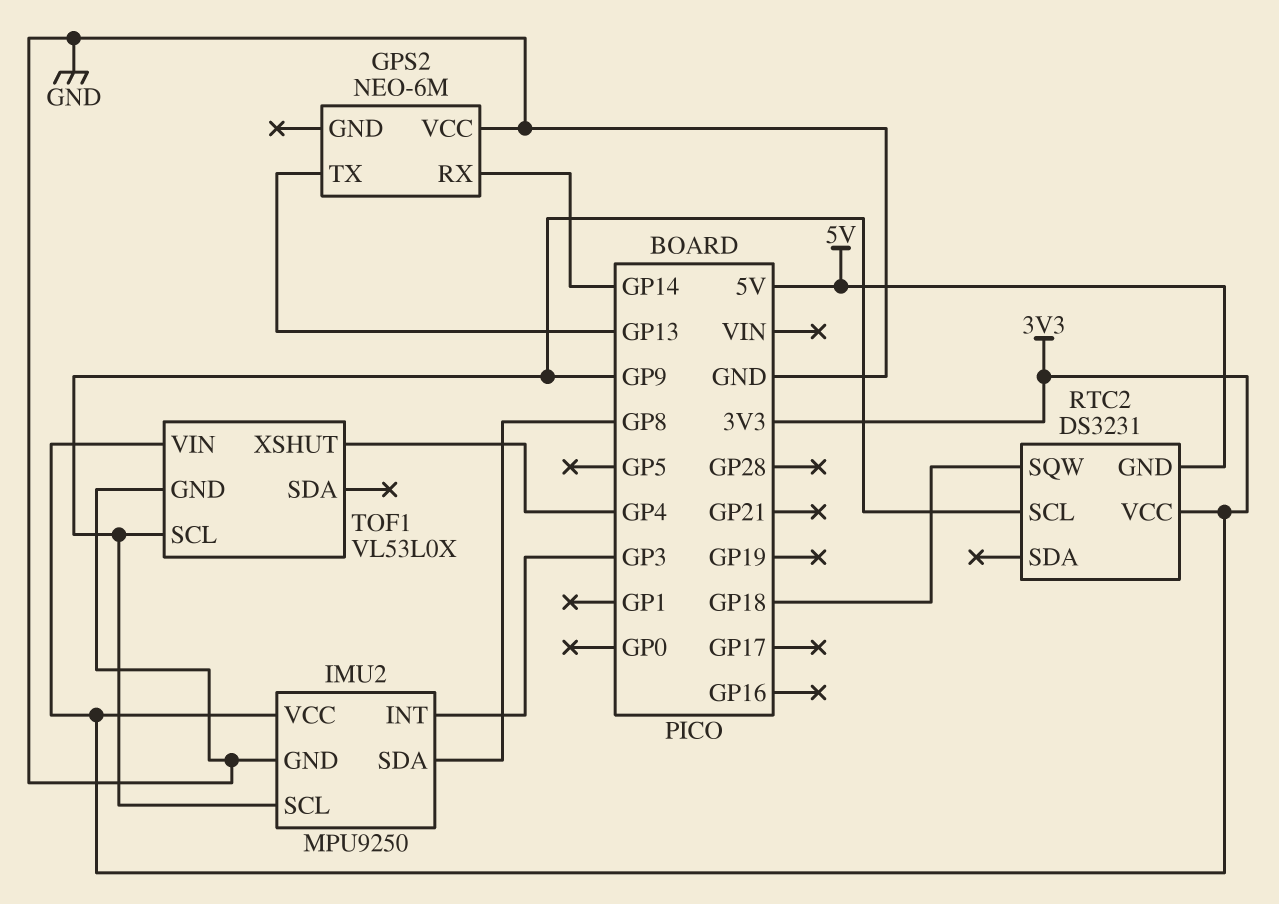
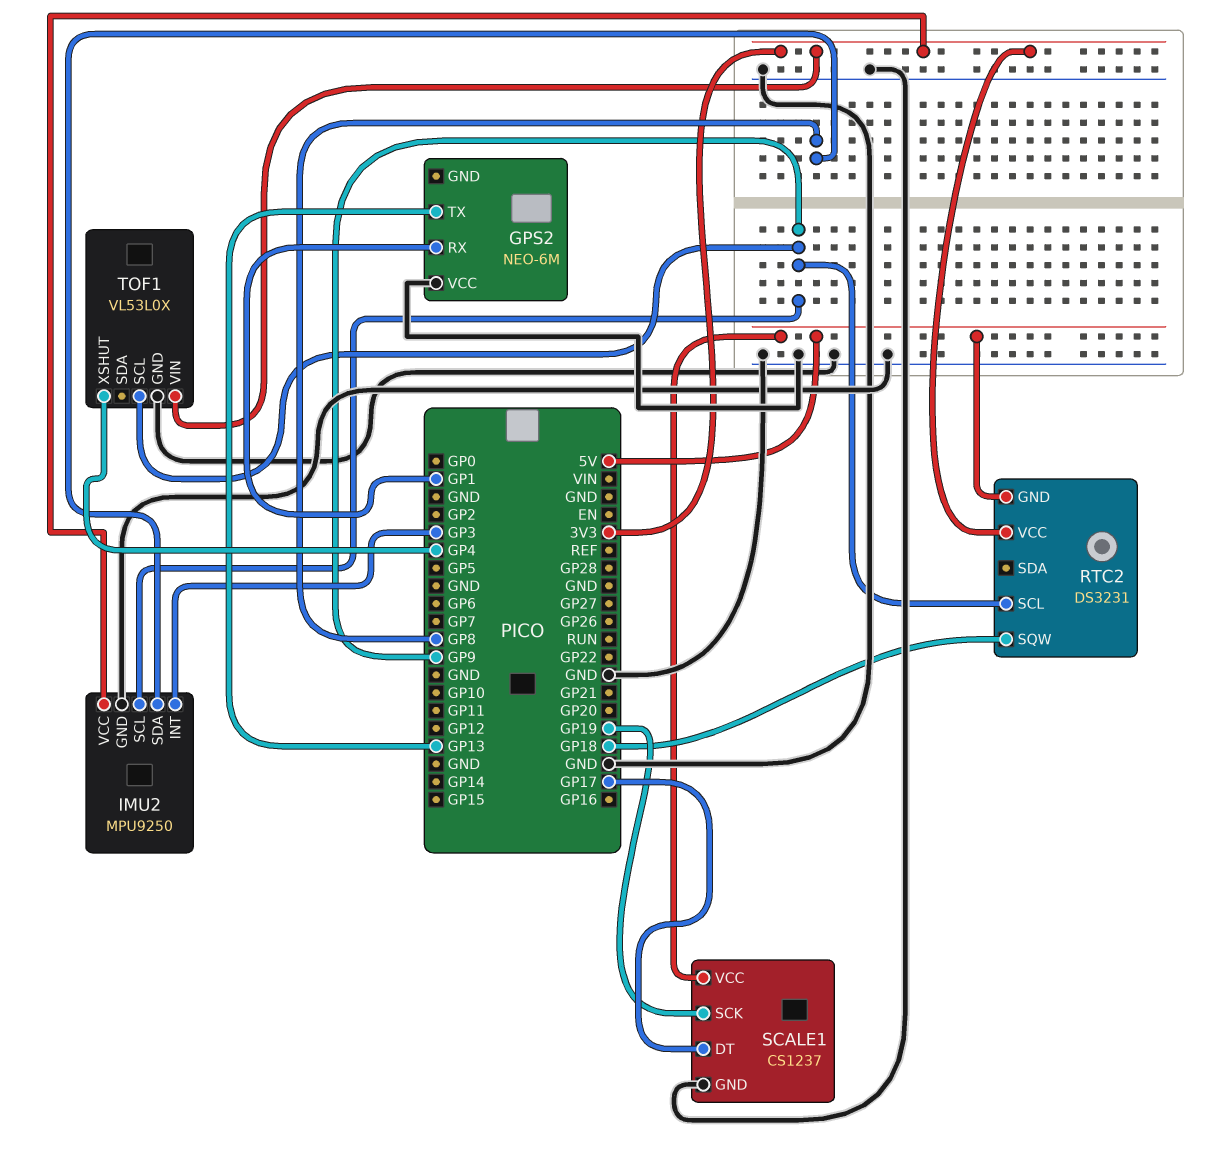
GPS2 pin RX: GP14 -> GP1
SCALE1: none -> CS1237
SCALE1 pin DT: none -> GP17
SCALE1 pin GND: none -> GND
SCALE1 pin SCK: none -> GP19
SCALE1 pin VCC: none -> 5V

